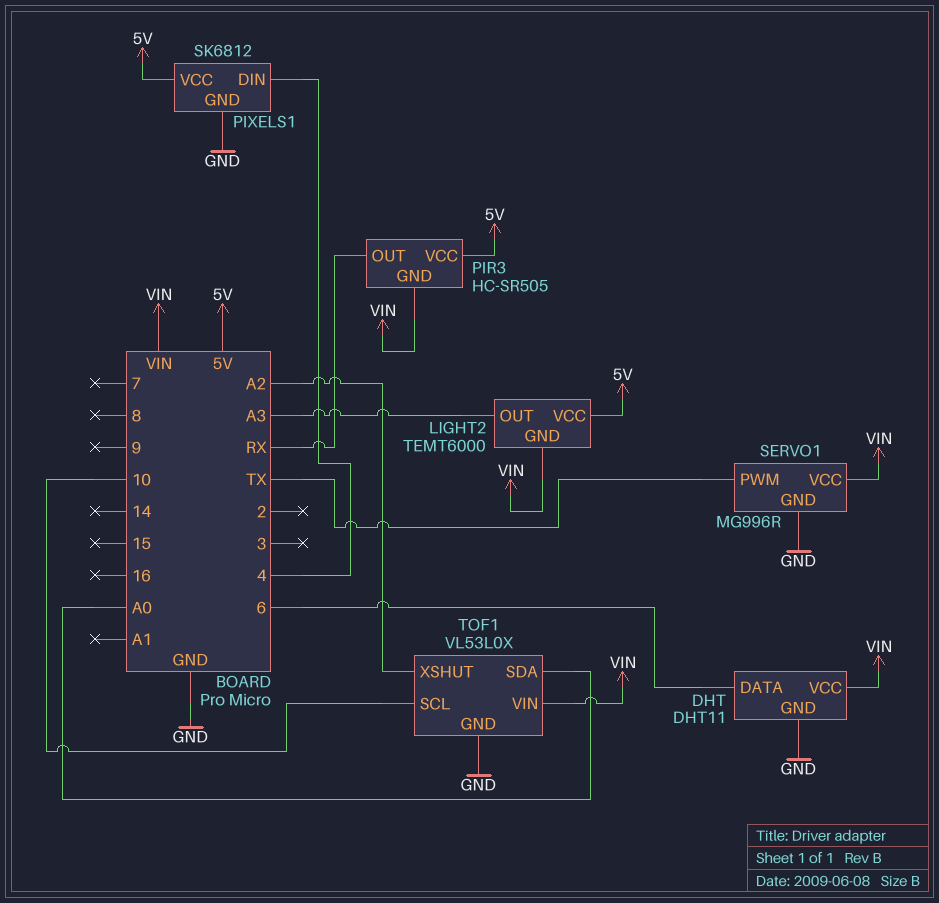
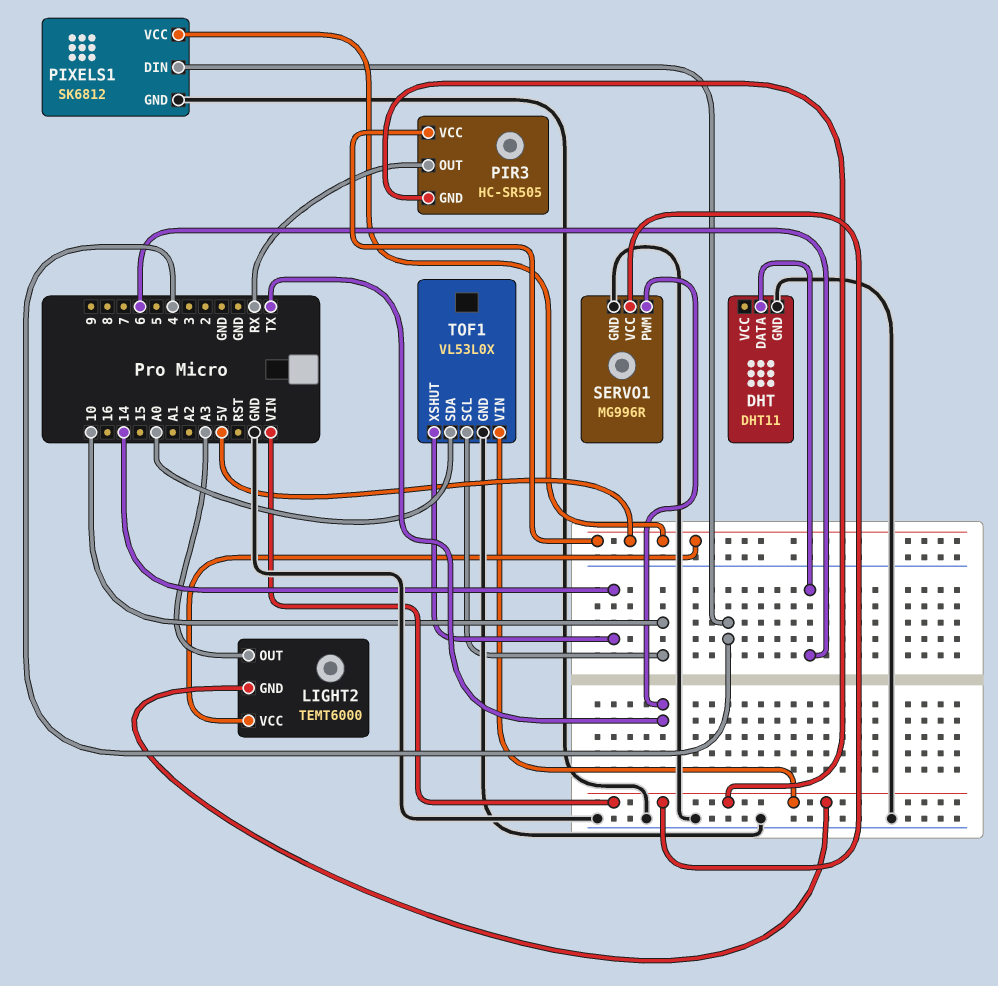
DHT pin VCC: VIN -> none
TOF1 pin XSHUT: A2 -> 14

